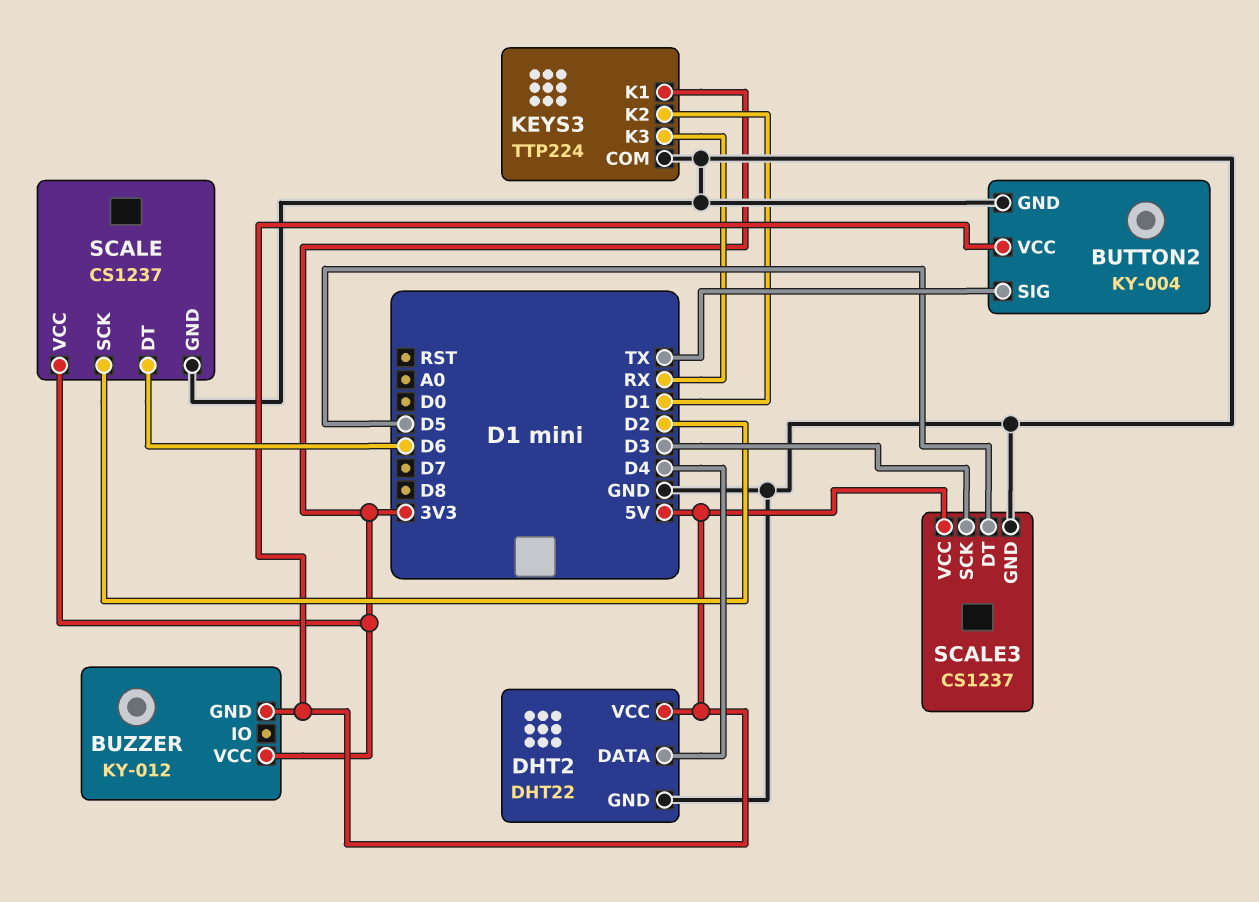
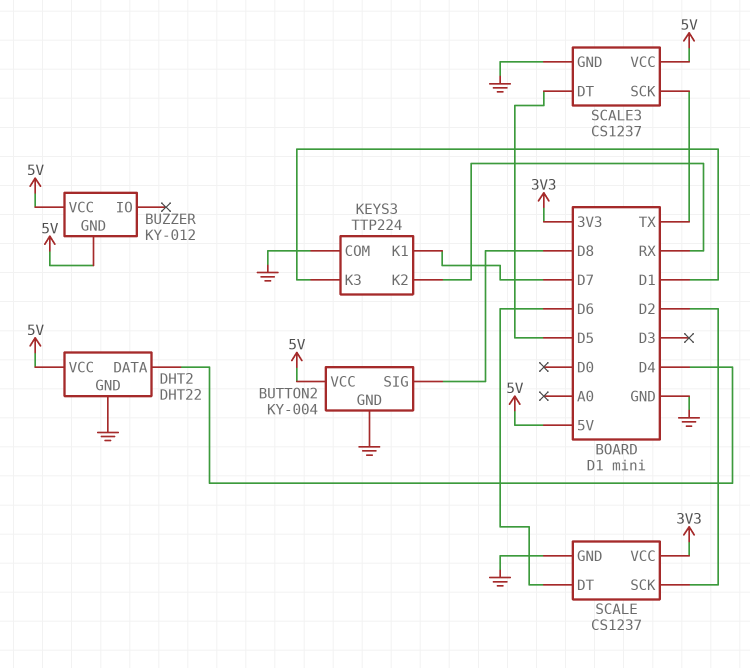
BUTTON2 pin SIG: TX -> D8
BUZZER pin VCC: 3V3 -> 5V
KEYS3 pin K1: 3V3 -> D7
KEYS3 pin K2: D1 -> RX
KEYS3 pin K3: RX -> D1
SCALE3 pin SCK: D3 -> TX

